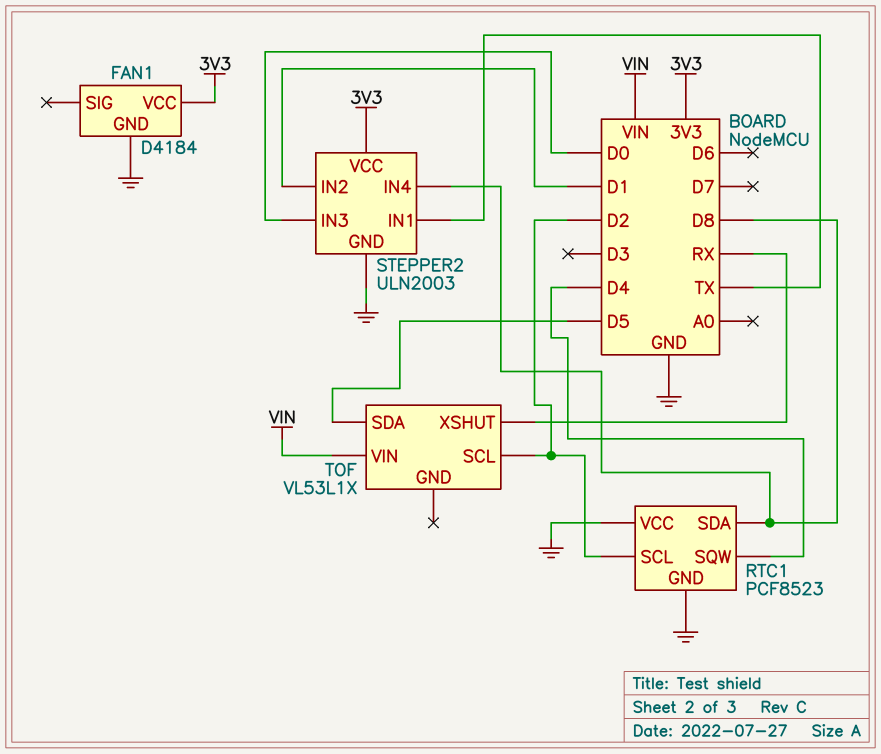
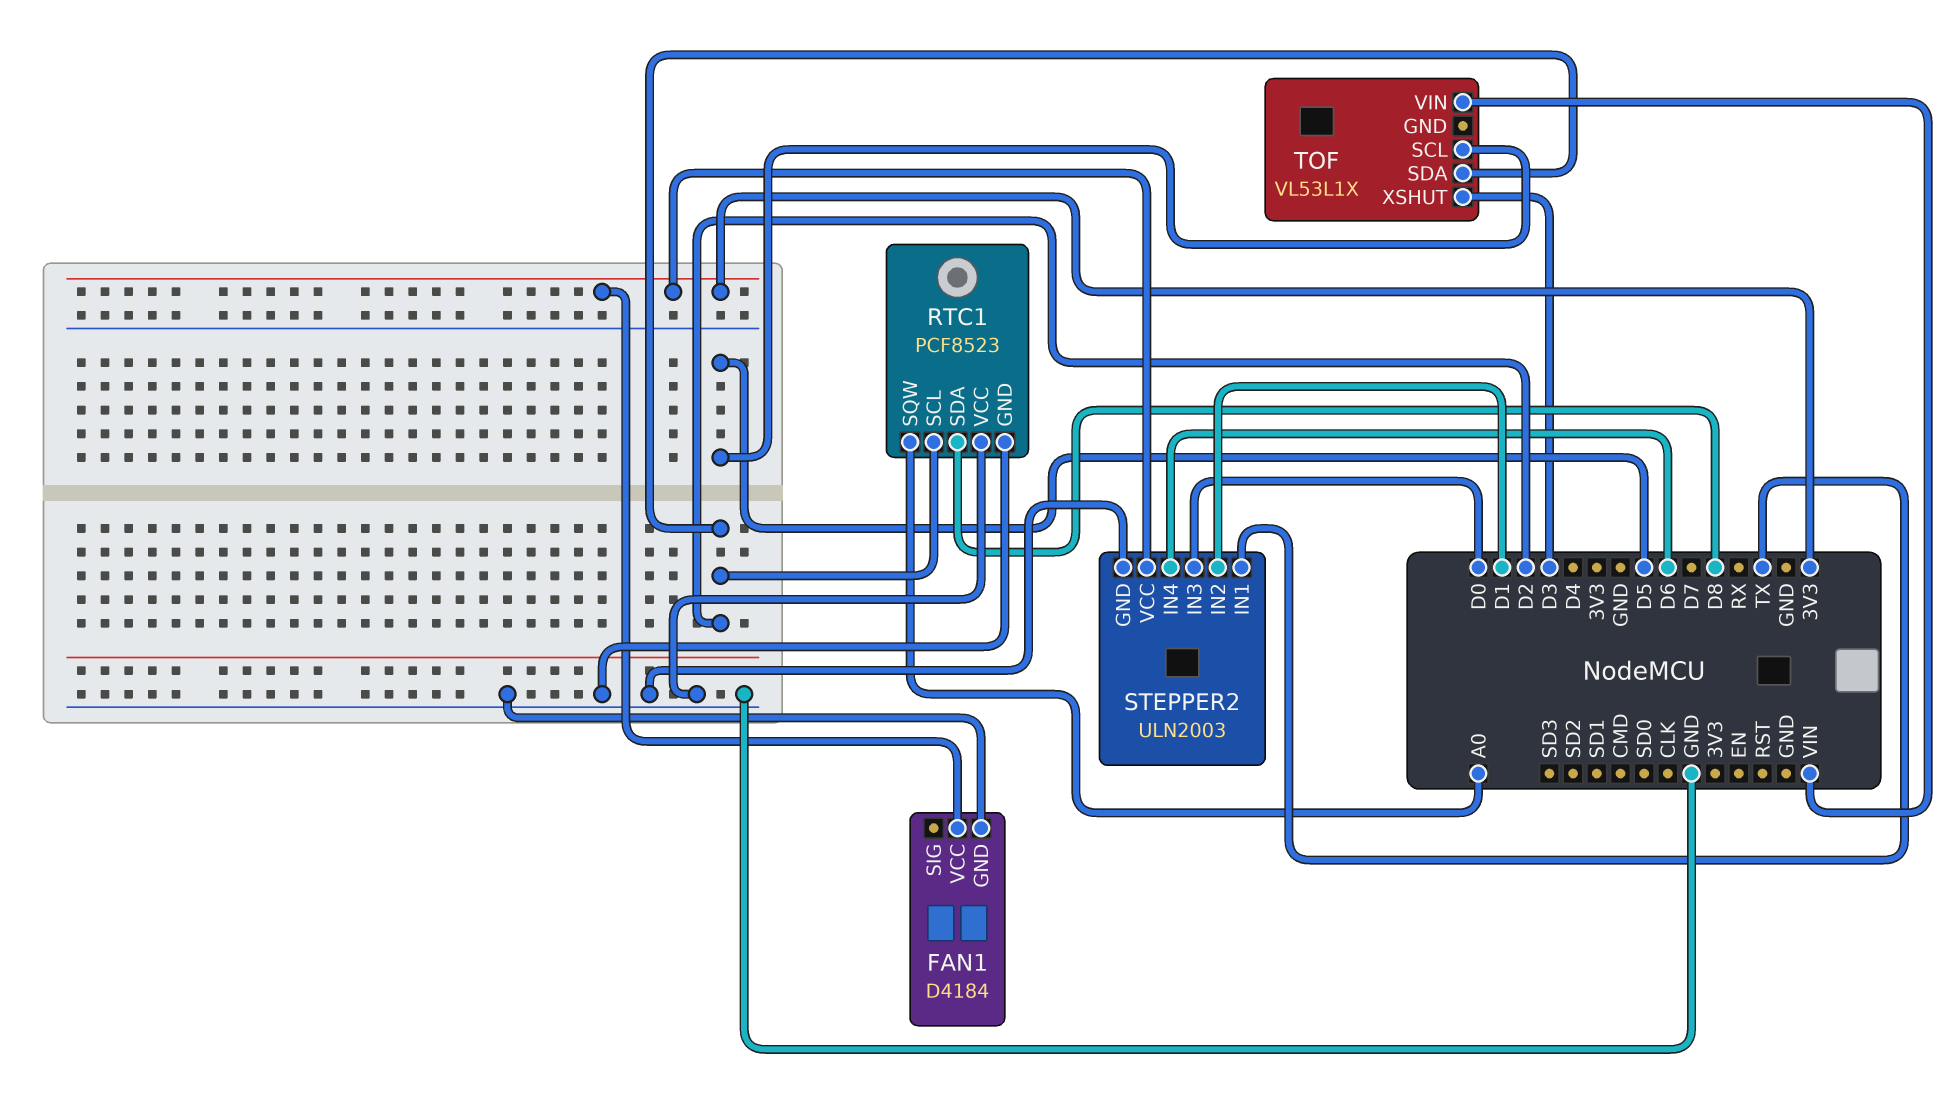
RTC1 pin SQW: D4 -> A0
STEPPER2 pin IN4: D8 -> D6
TOF pin SCL: D2 -> D5
TOF pin SDA: D5 -> D2
TOF pin XSHUT: RX -> D3

